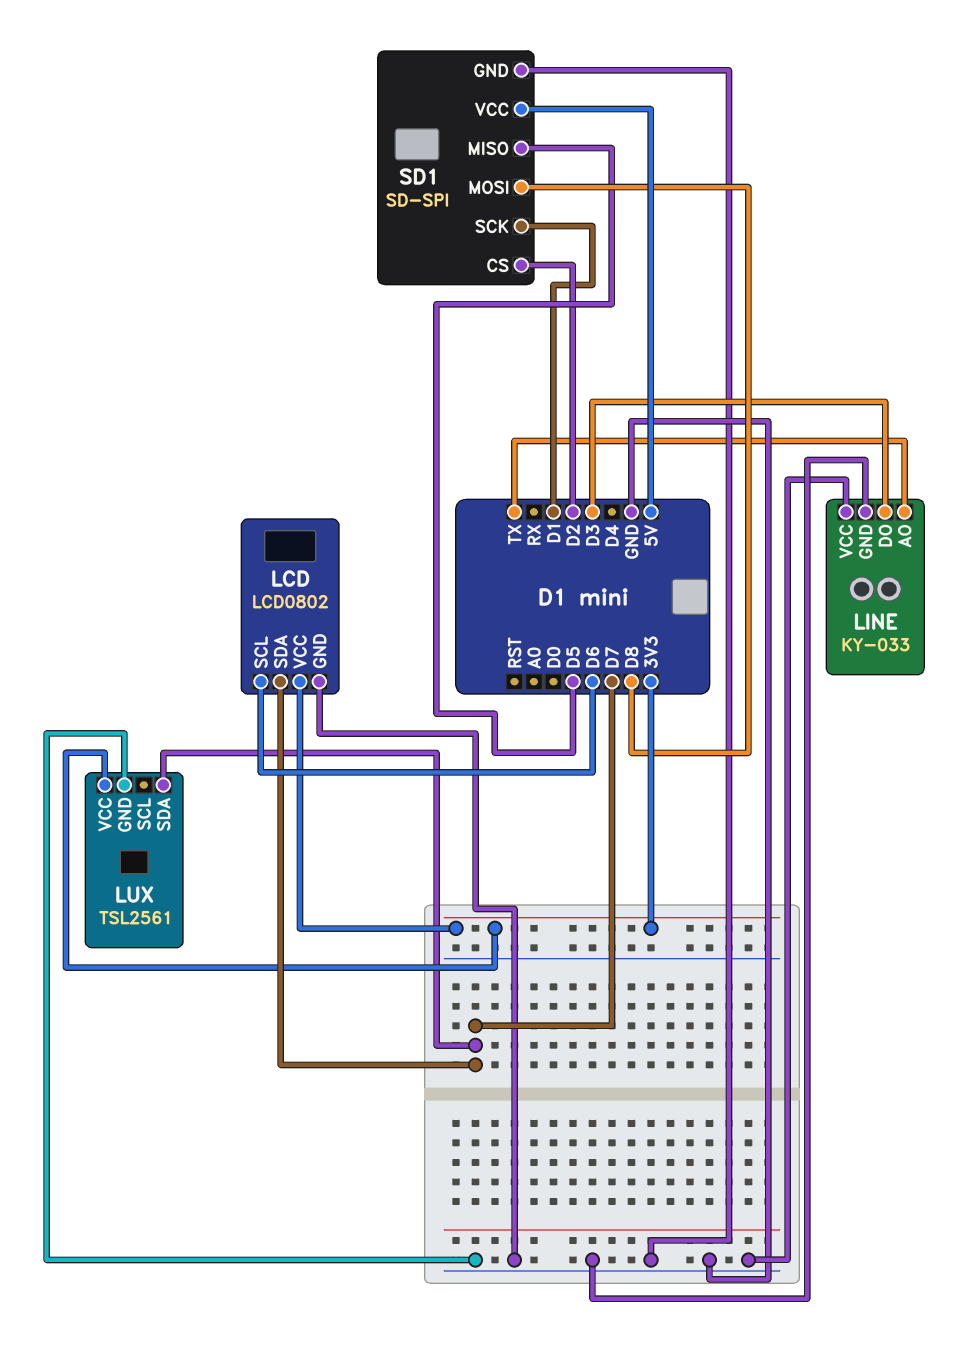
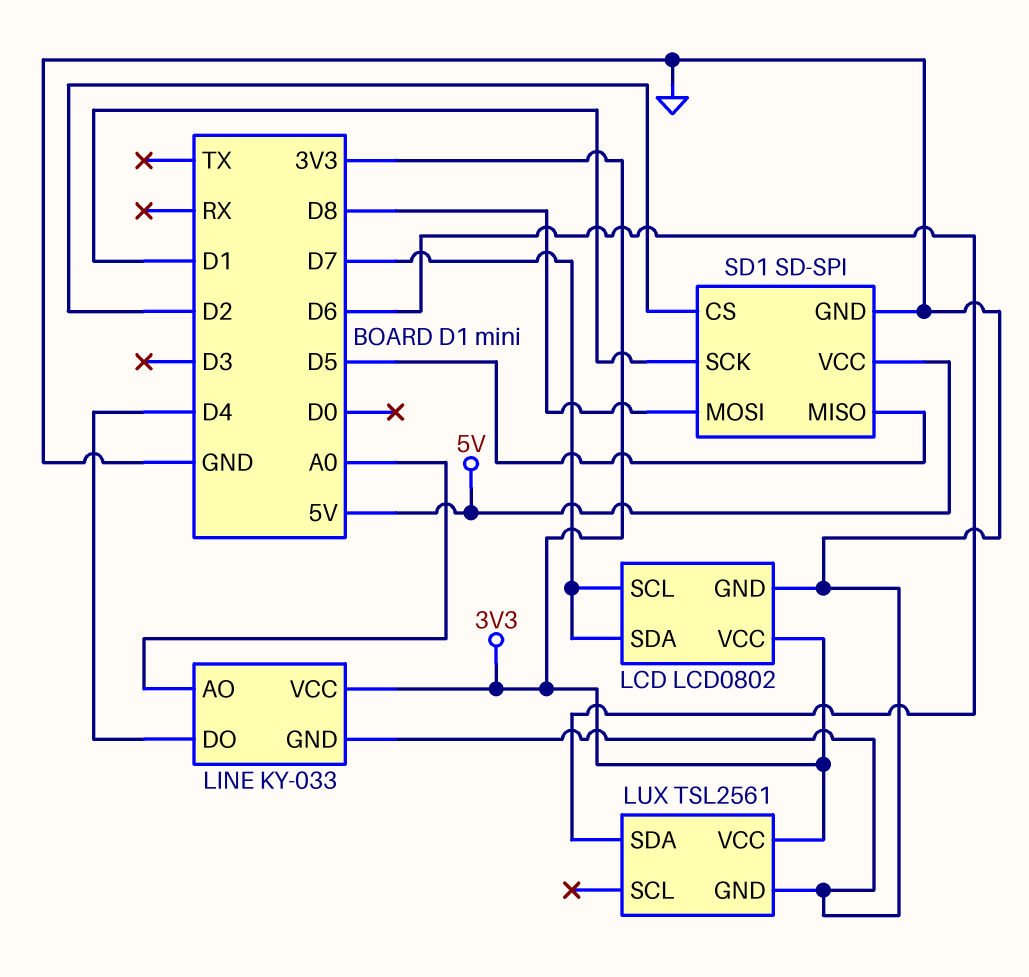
LCD pin SCL: D6 -> D7
LINE pin AO: TX -> A0
LINE pin DO: D3 -> D4
LINE pin VCC: GND -> 3V3
LUX pin SDA: D7 -> D6

